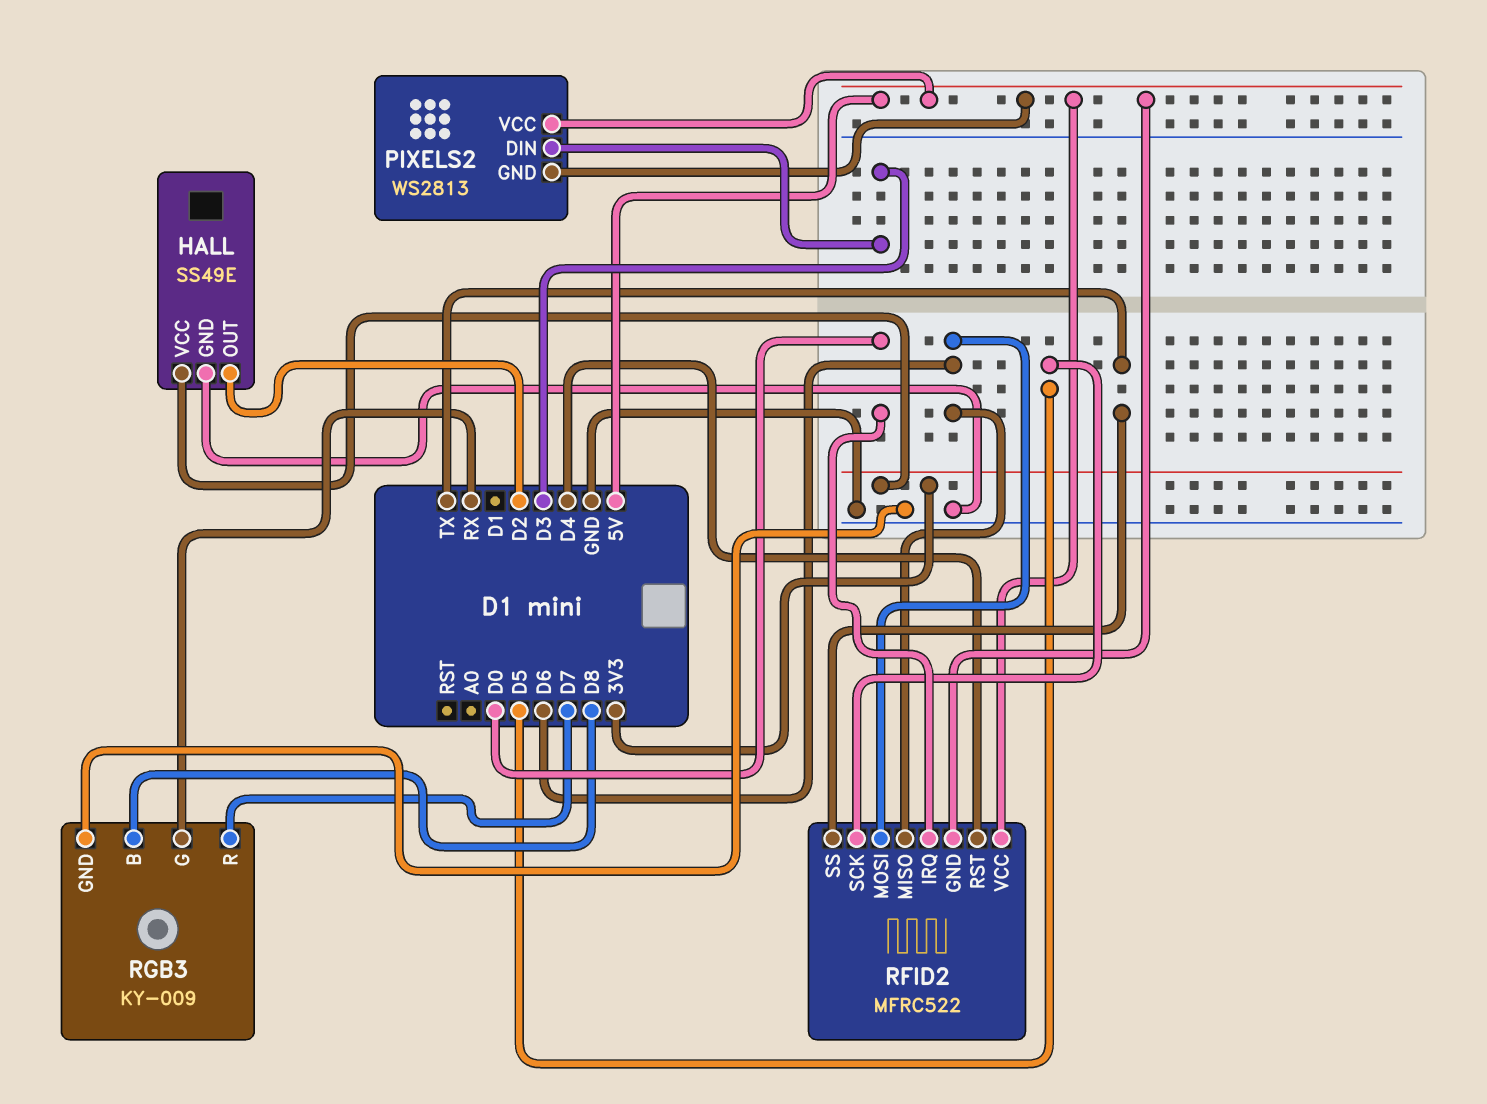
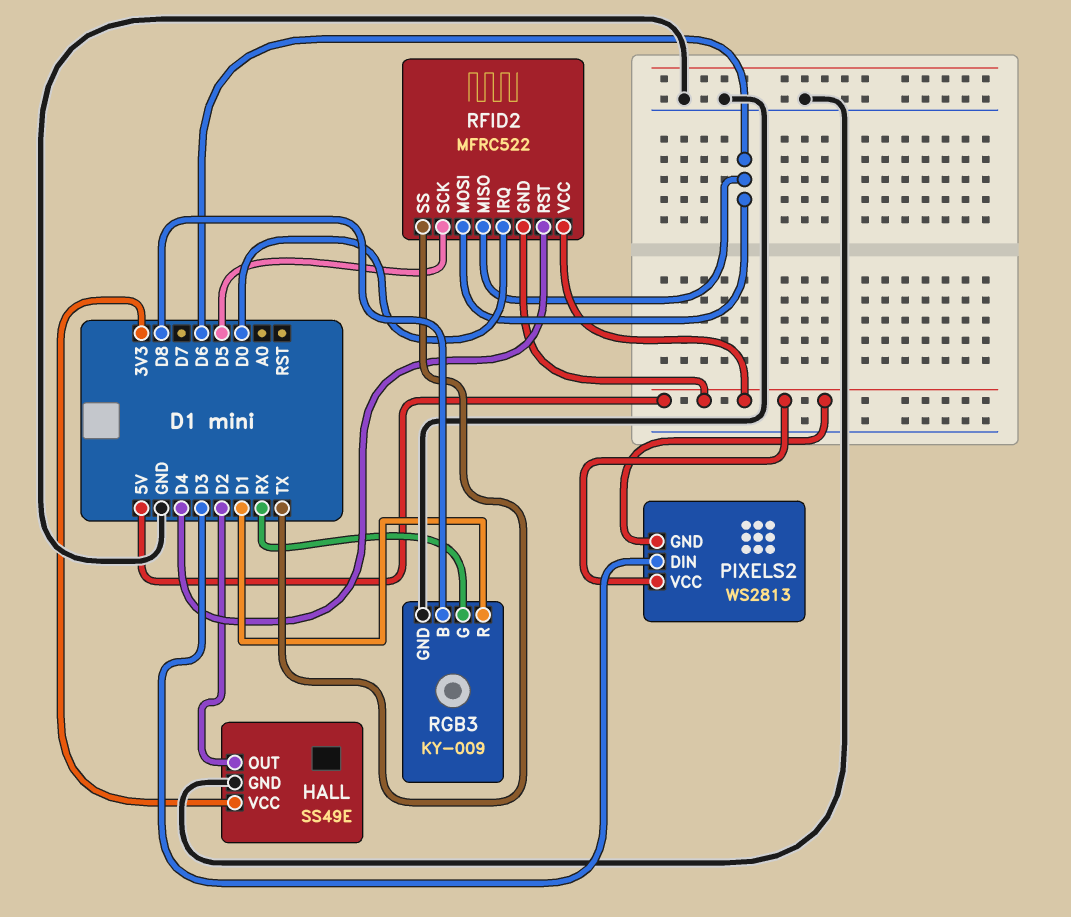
RGB3 pin R: D7 -> D1

